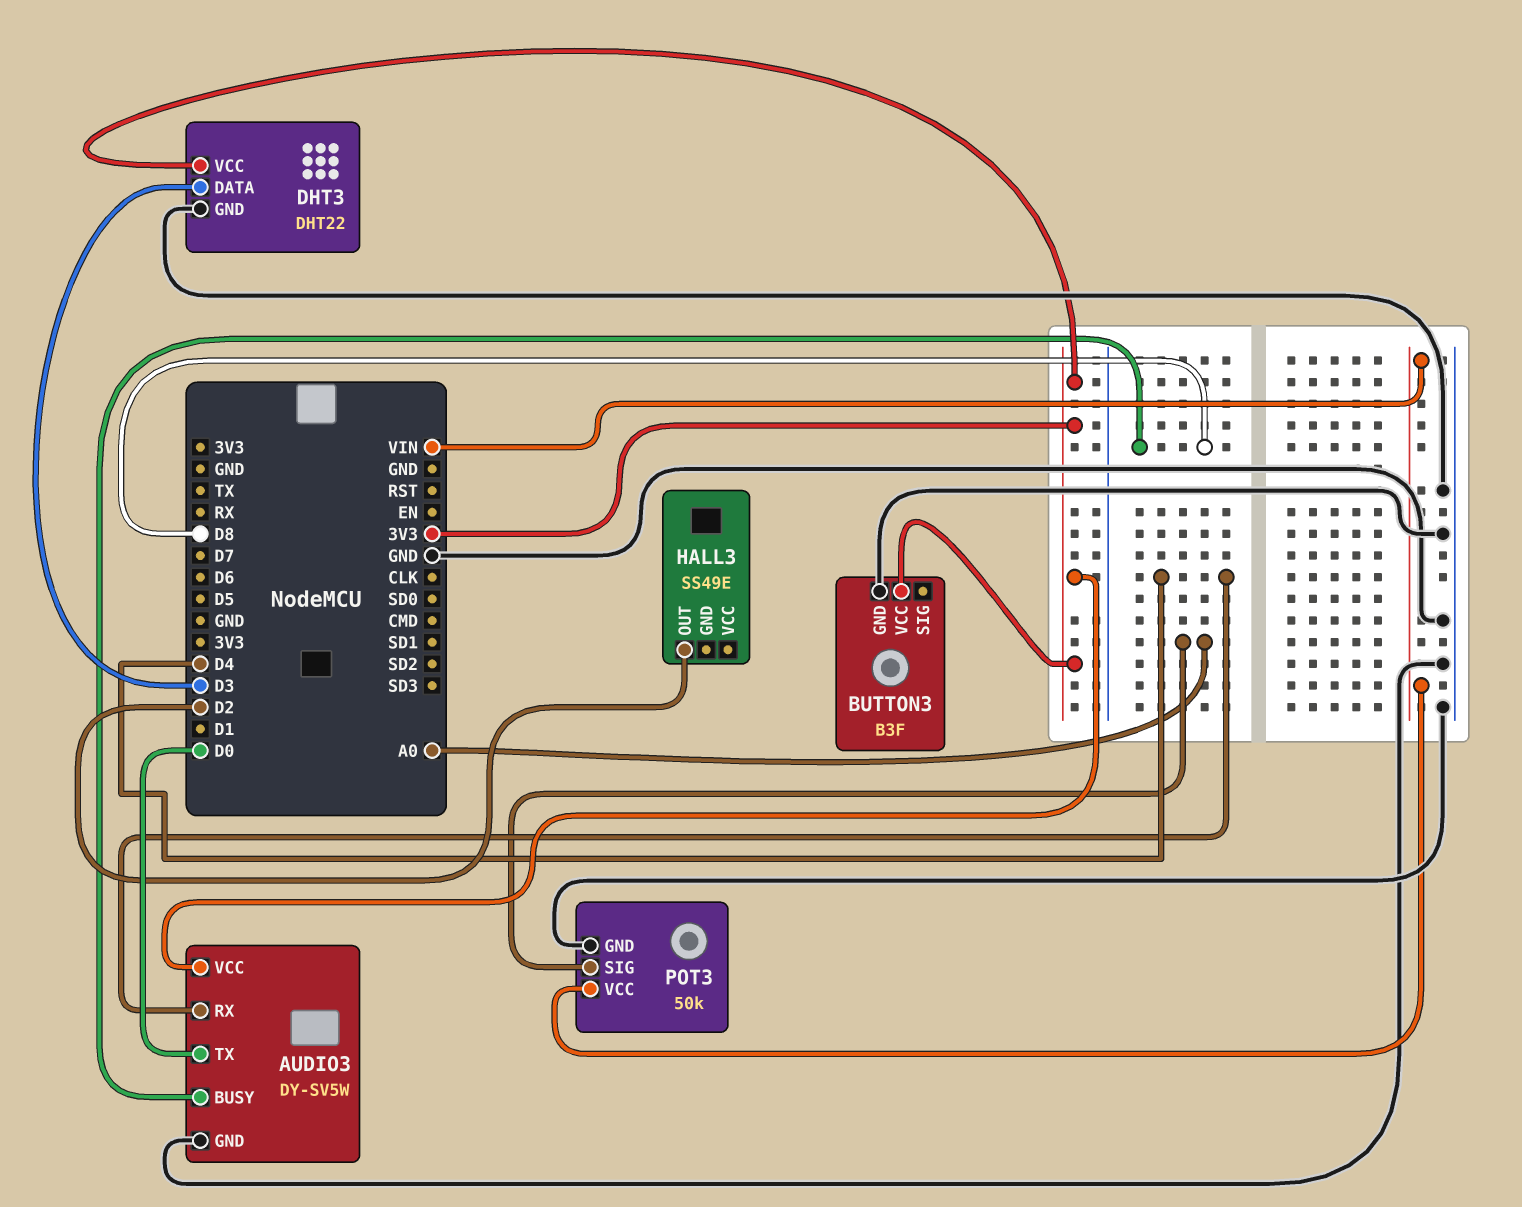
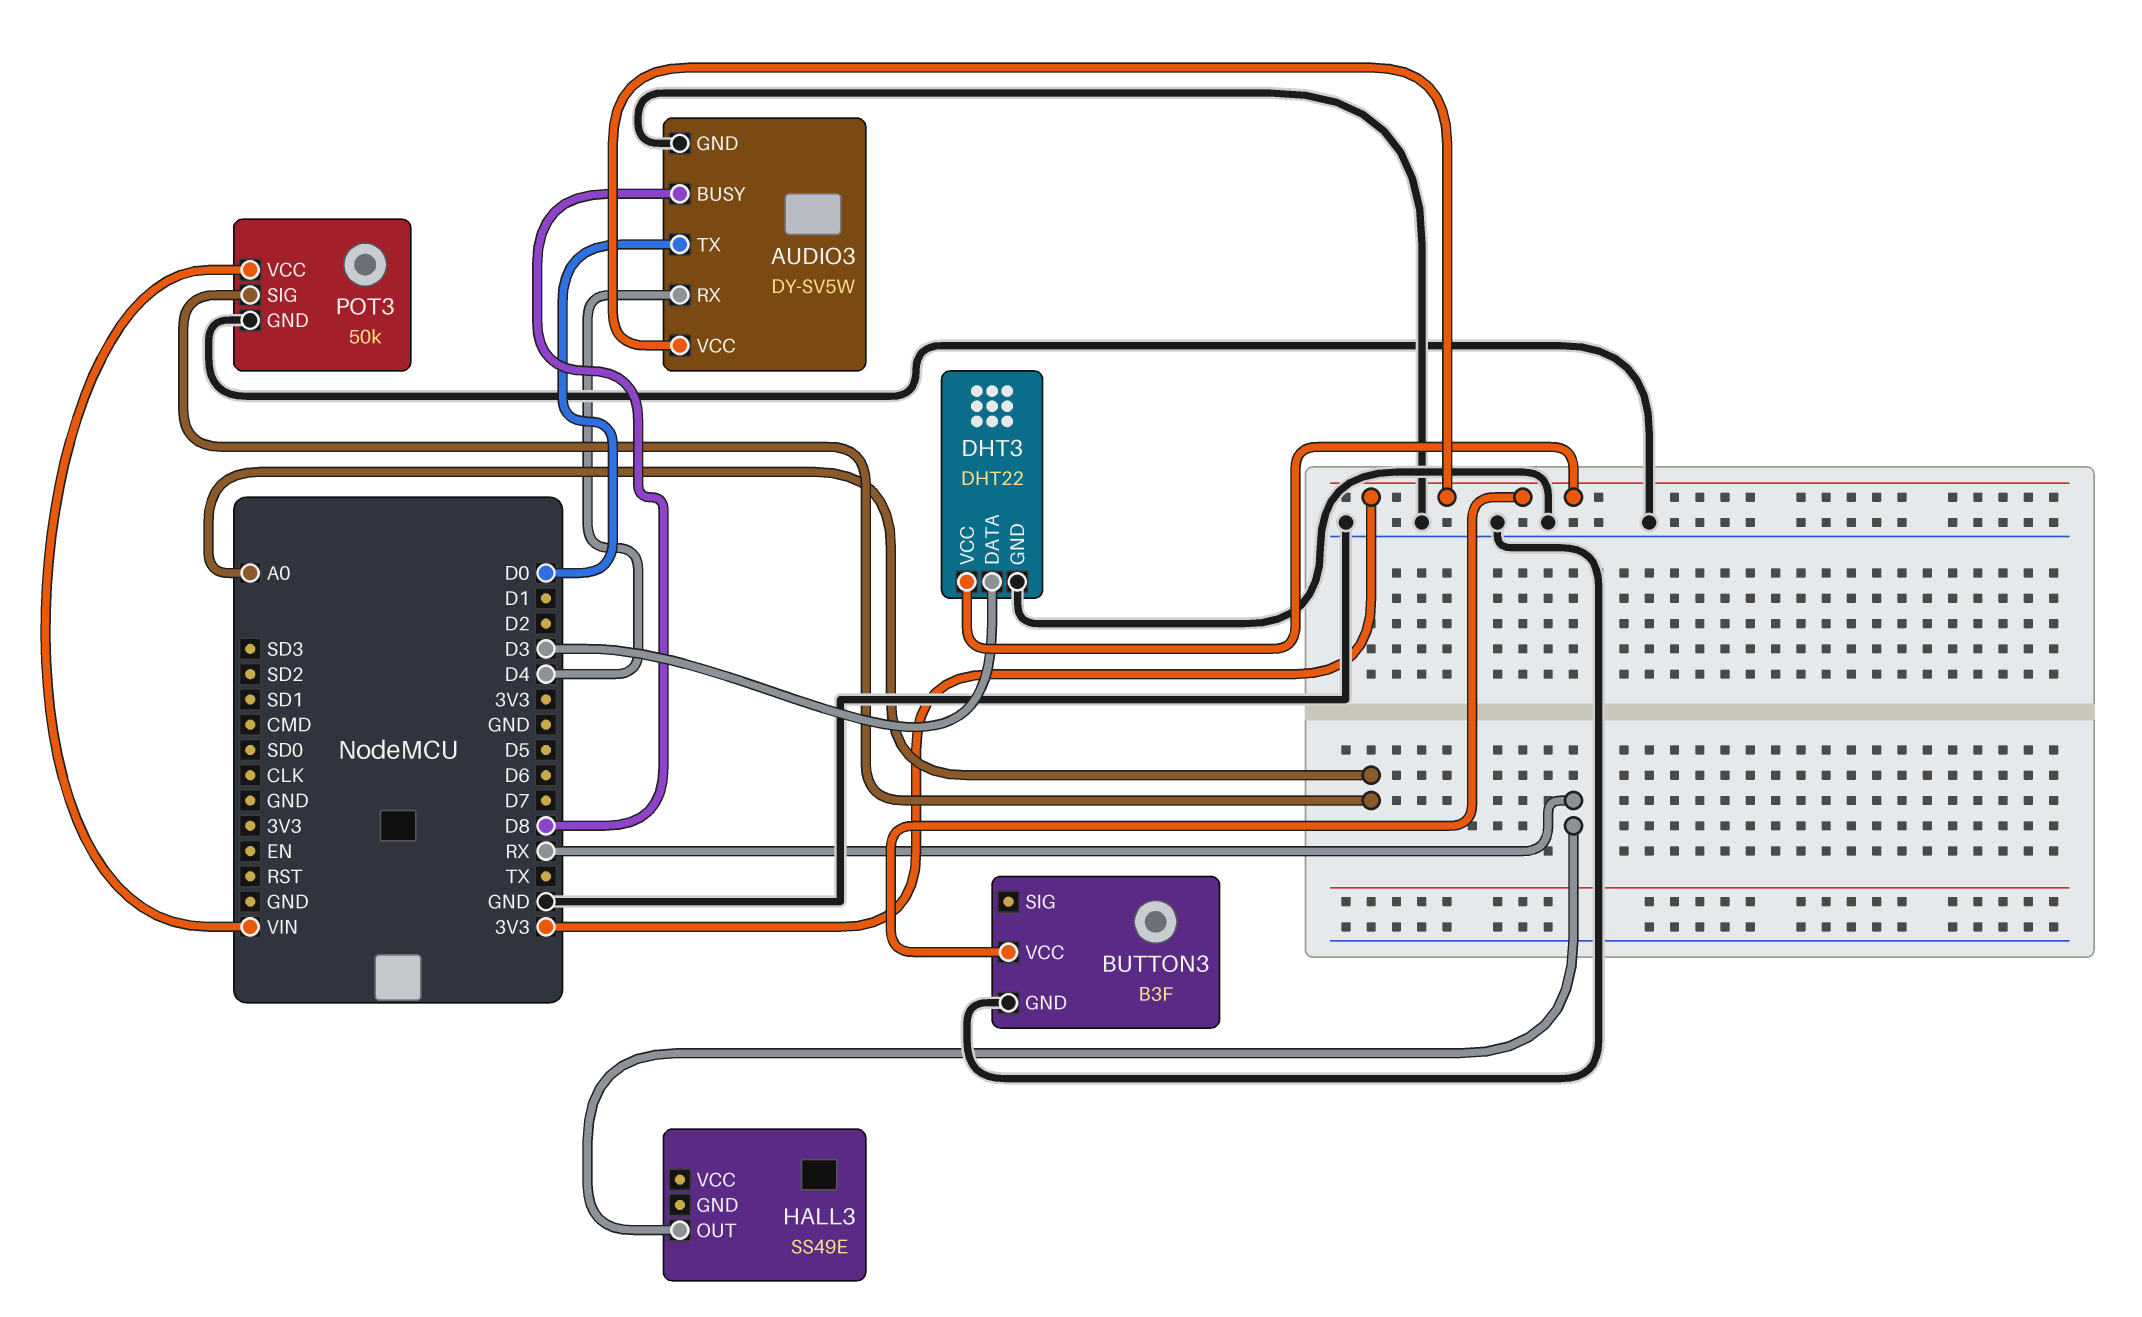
HALL3 pin OUT: D2 -> RX

